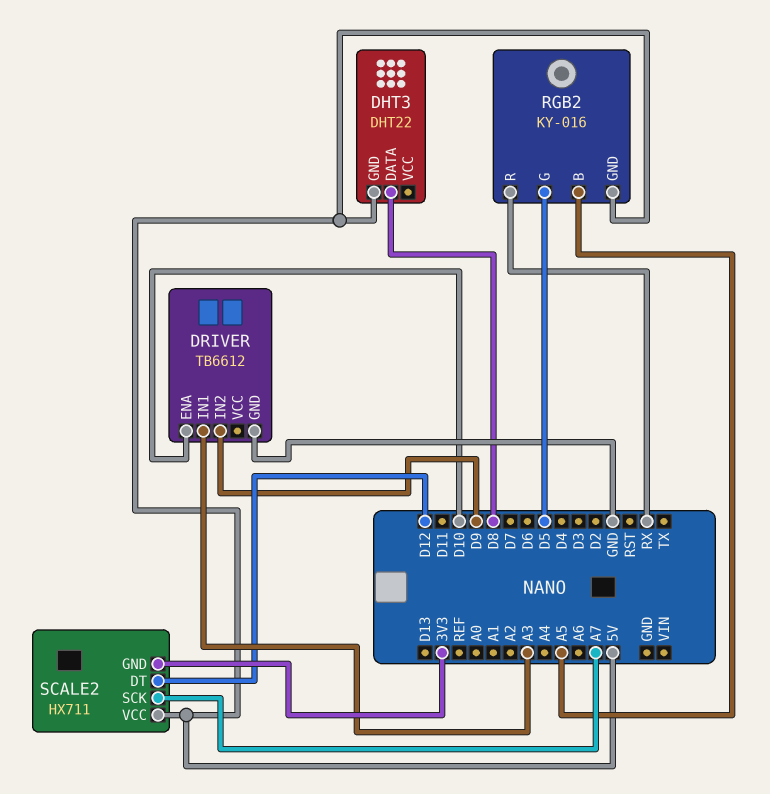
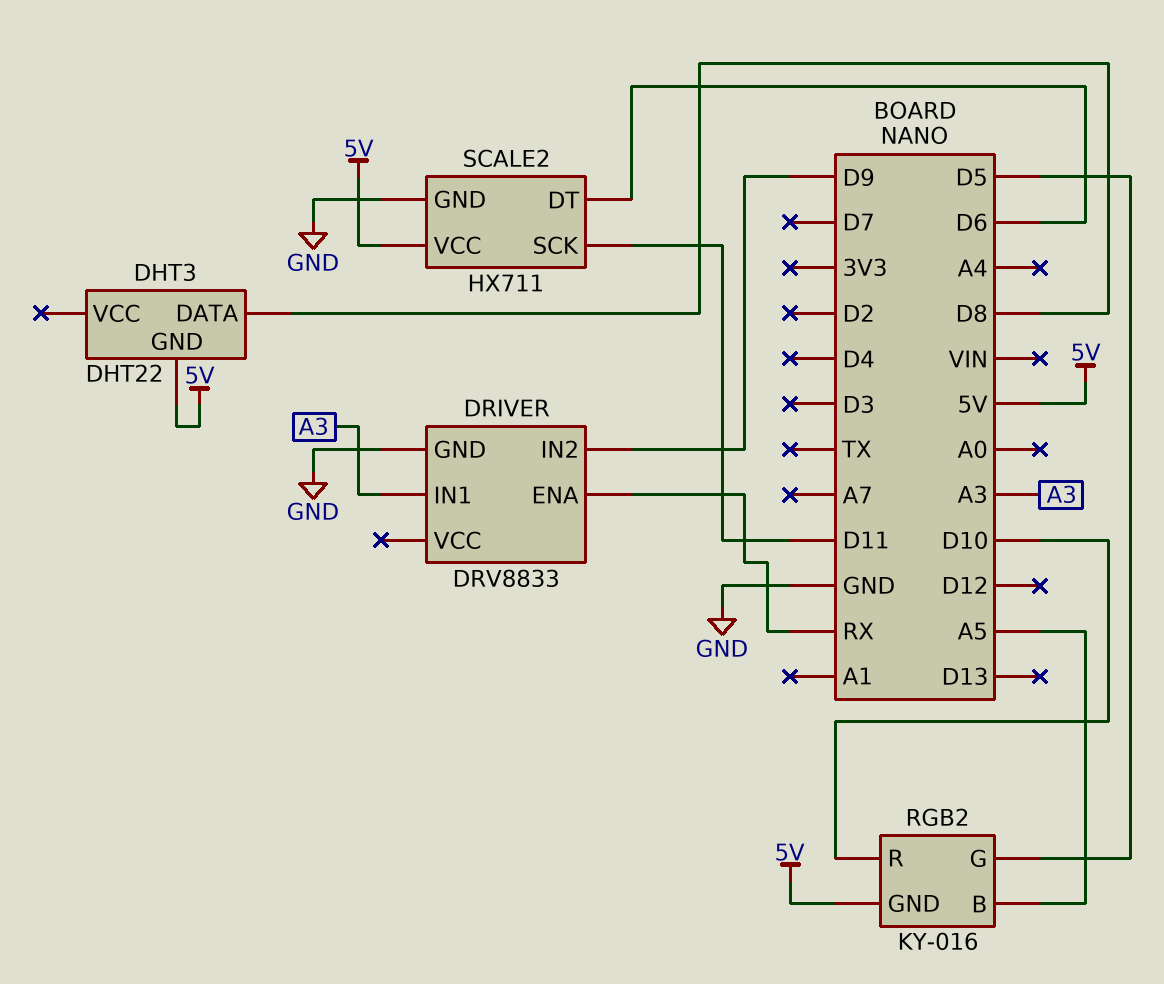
DRIVER: TB6612 -> DRV8833
DRIVER pin ENA: D10 -> RX
RGB2 pin R: RX -> D10
SCALE2 pin DT: D12 -> D6
SCALE2 pin GND: 3V3 -> GND
SCALE2 pin SCK: A7 -> D11

